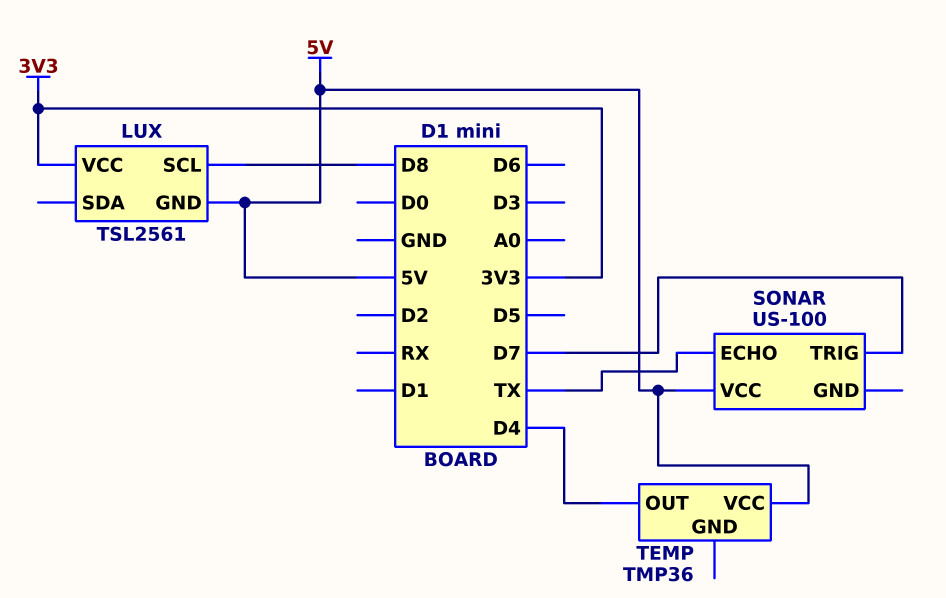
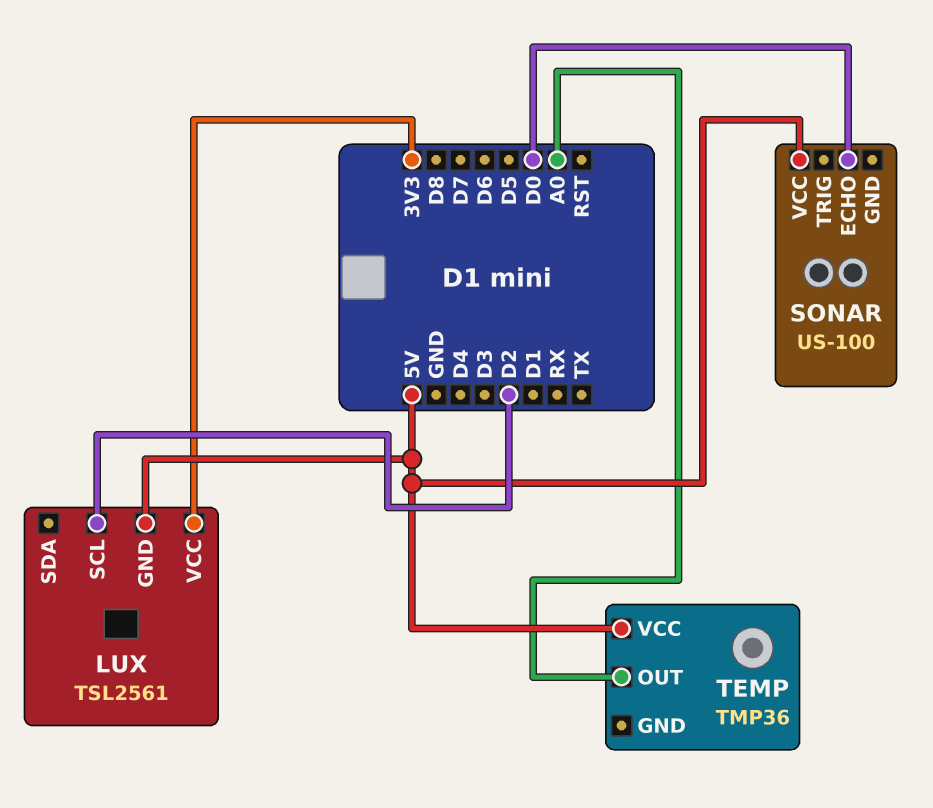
LUX pin SCL: D8 -> D2
SONAR pin ECHO: TX -> D0
SONAR pin TRIG: D7 -> none
TEMP pin OUT: D4 -> A0

